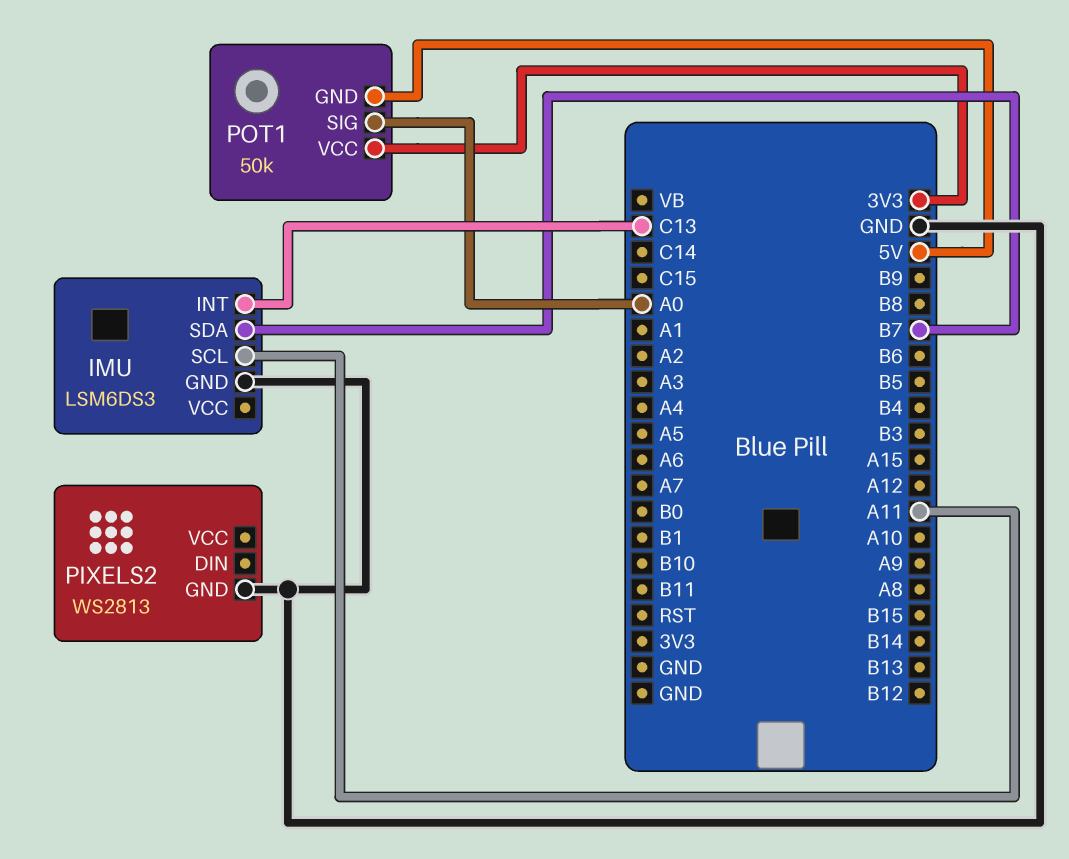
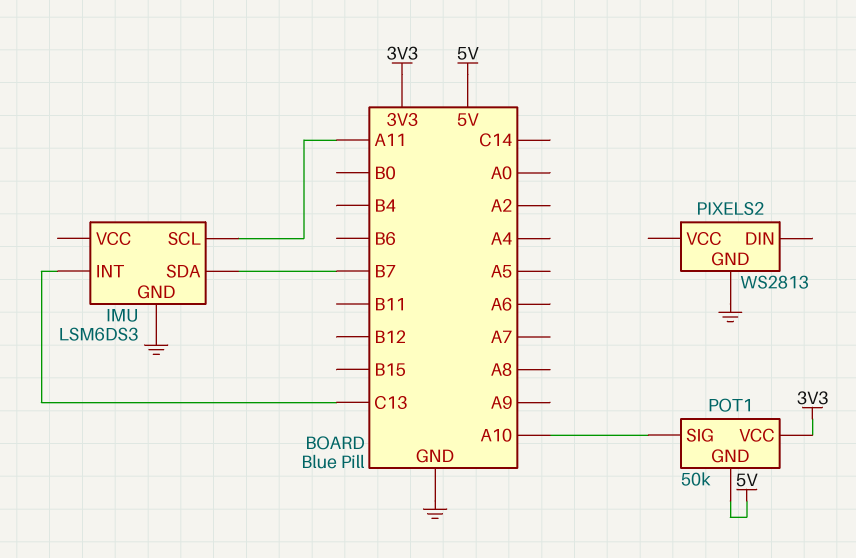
POT1 pin SIG: A0 -> A10

